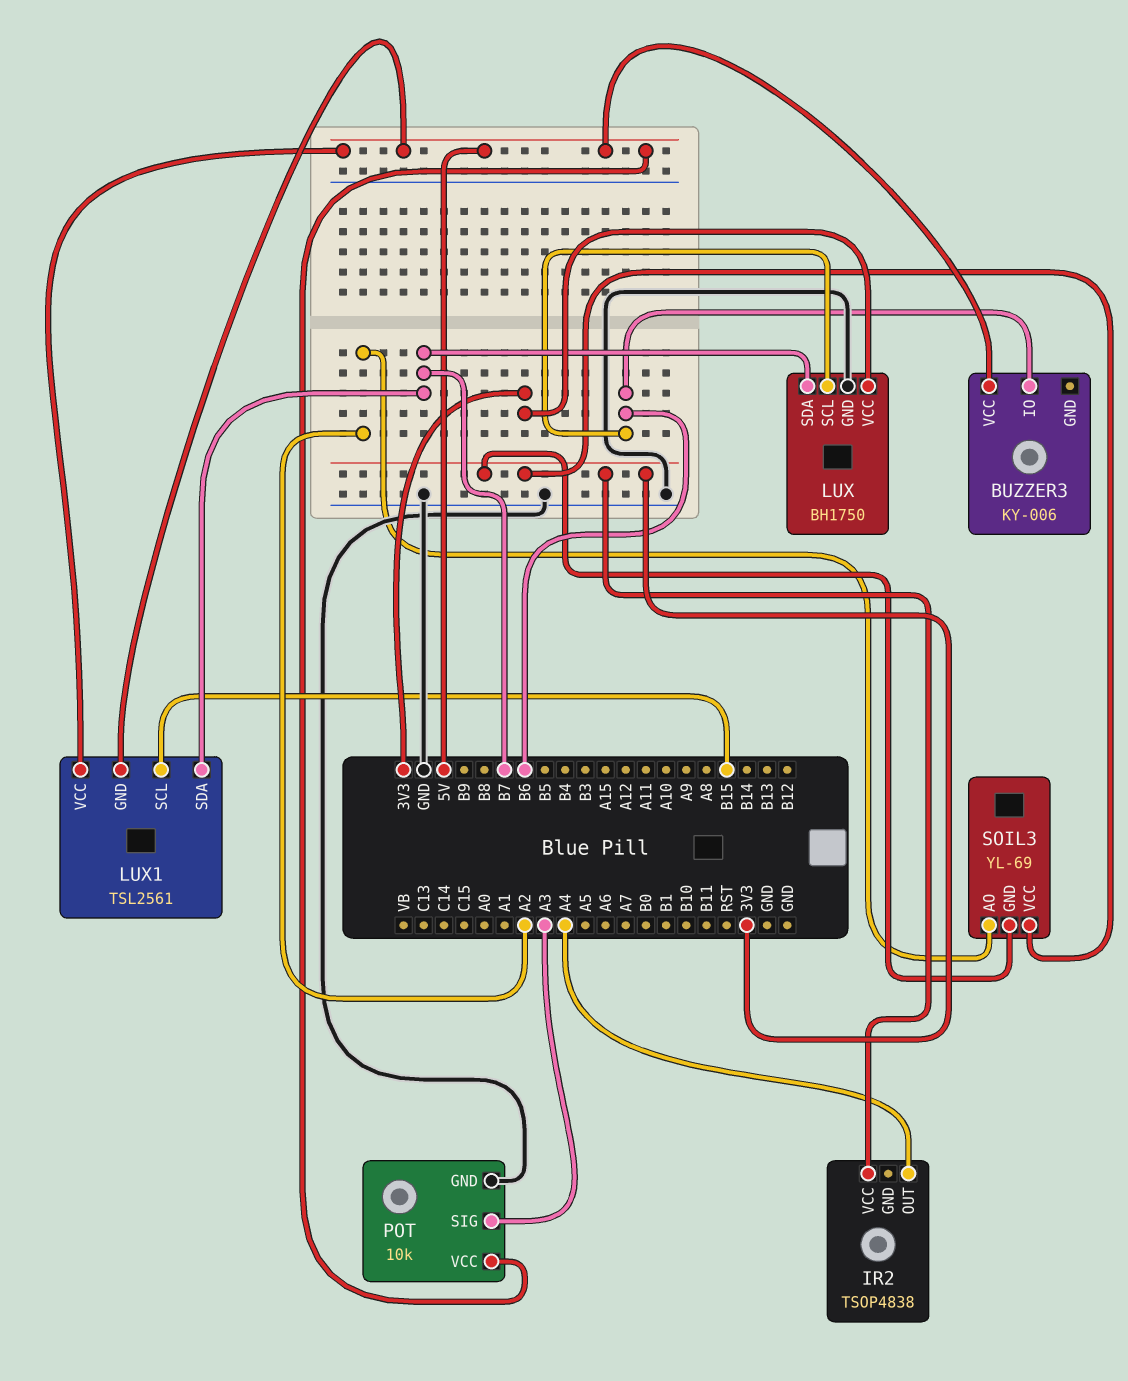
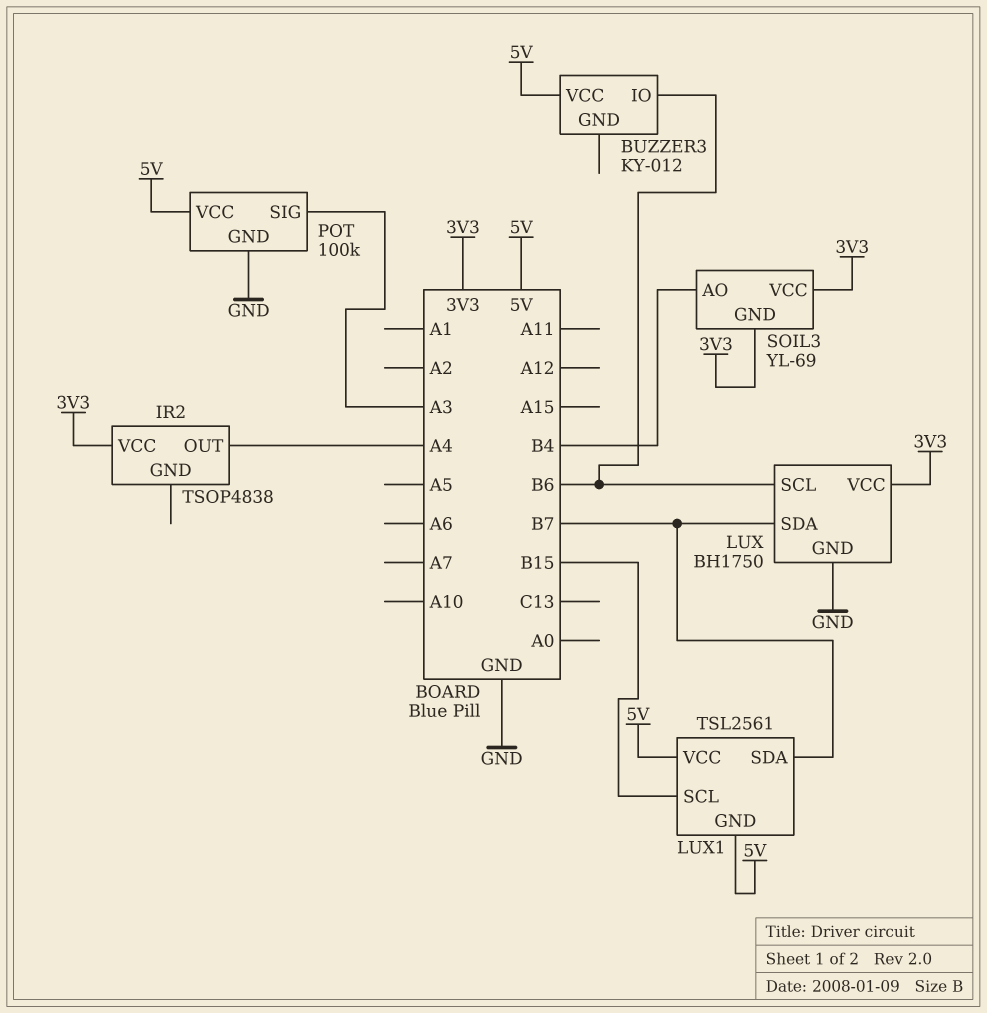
BUZZER3: KY-006 -> KY-012
POT: 10k -> 100k
SOIL3 pin AO: A2 -> B4

